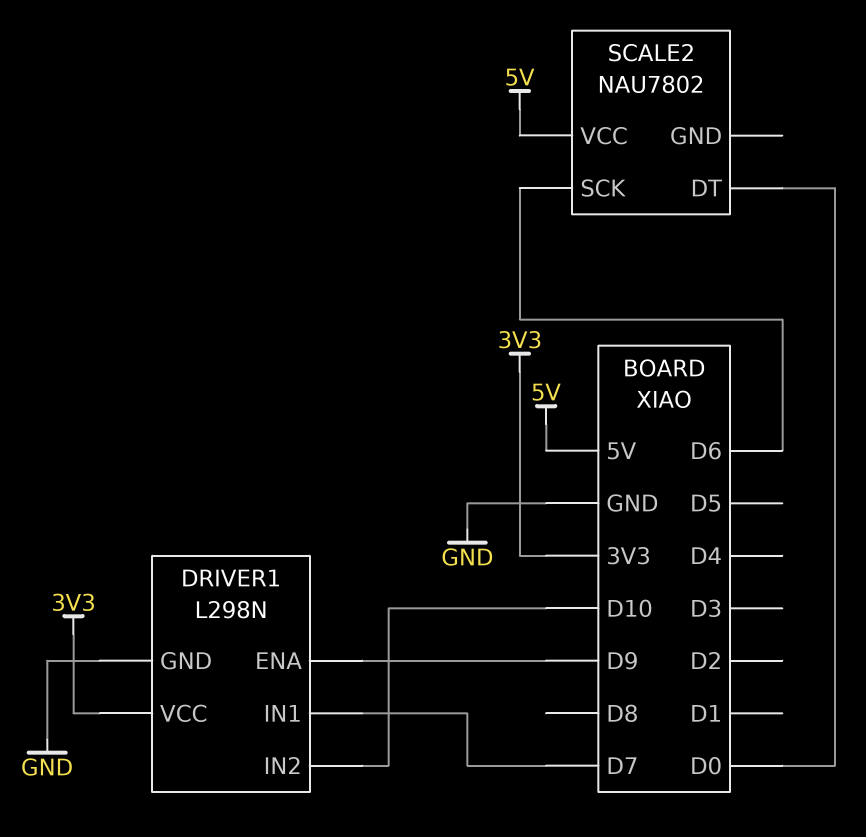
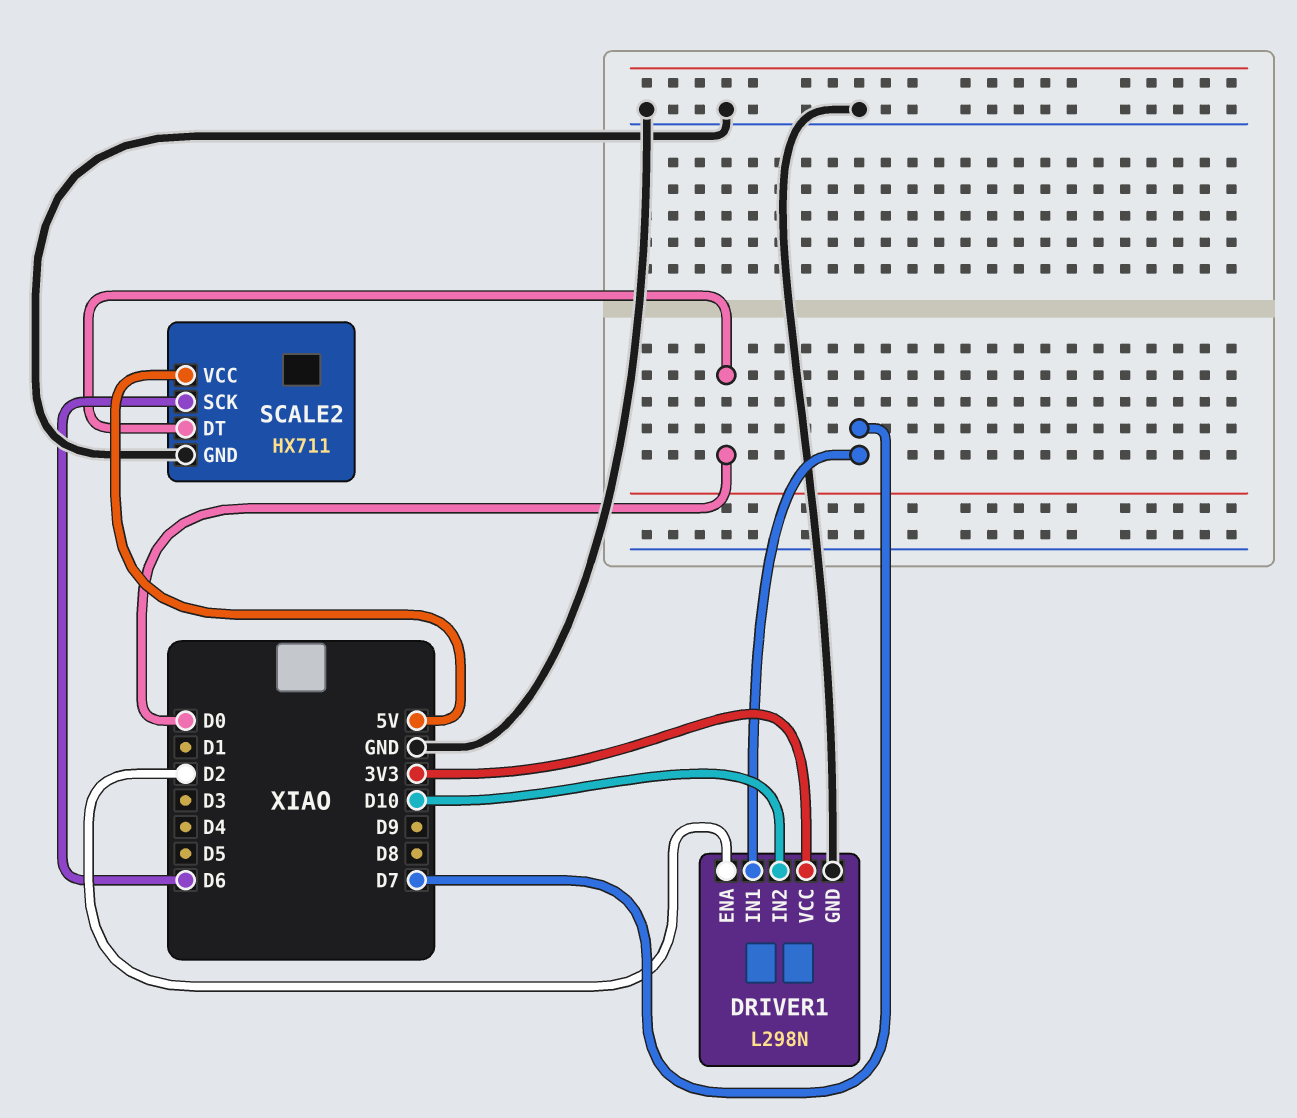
DRIVER1 pin ENA: D9 -> D2
SCALE2: NAU7802 -> HX711
SCALE2 pin GND: none -> GND

